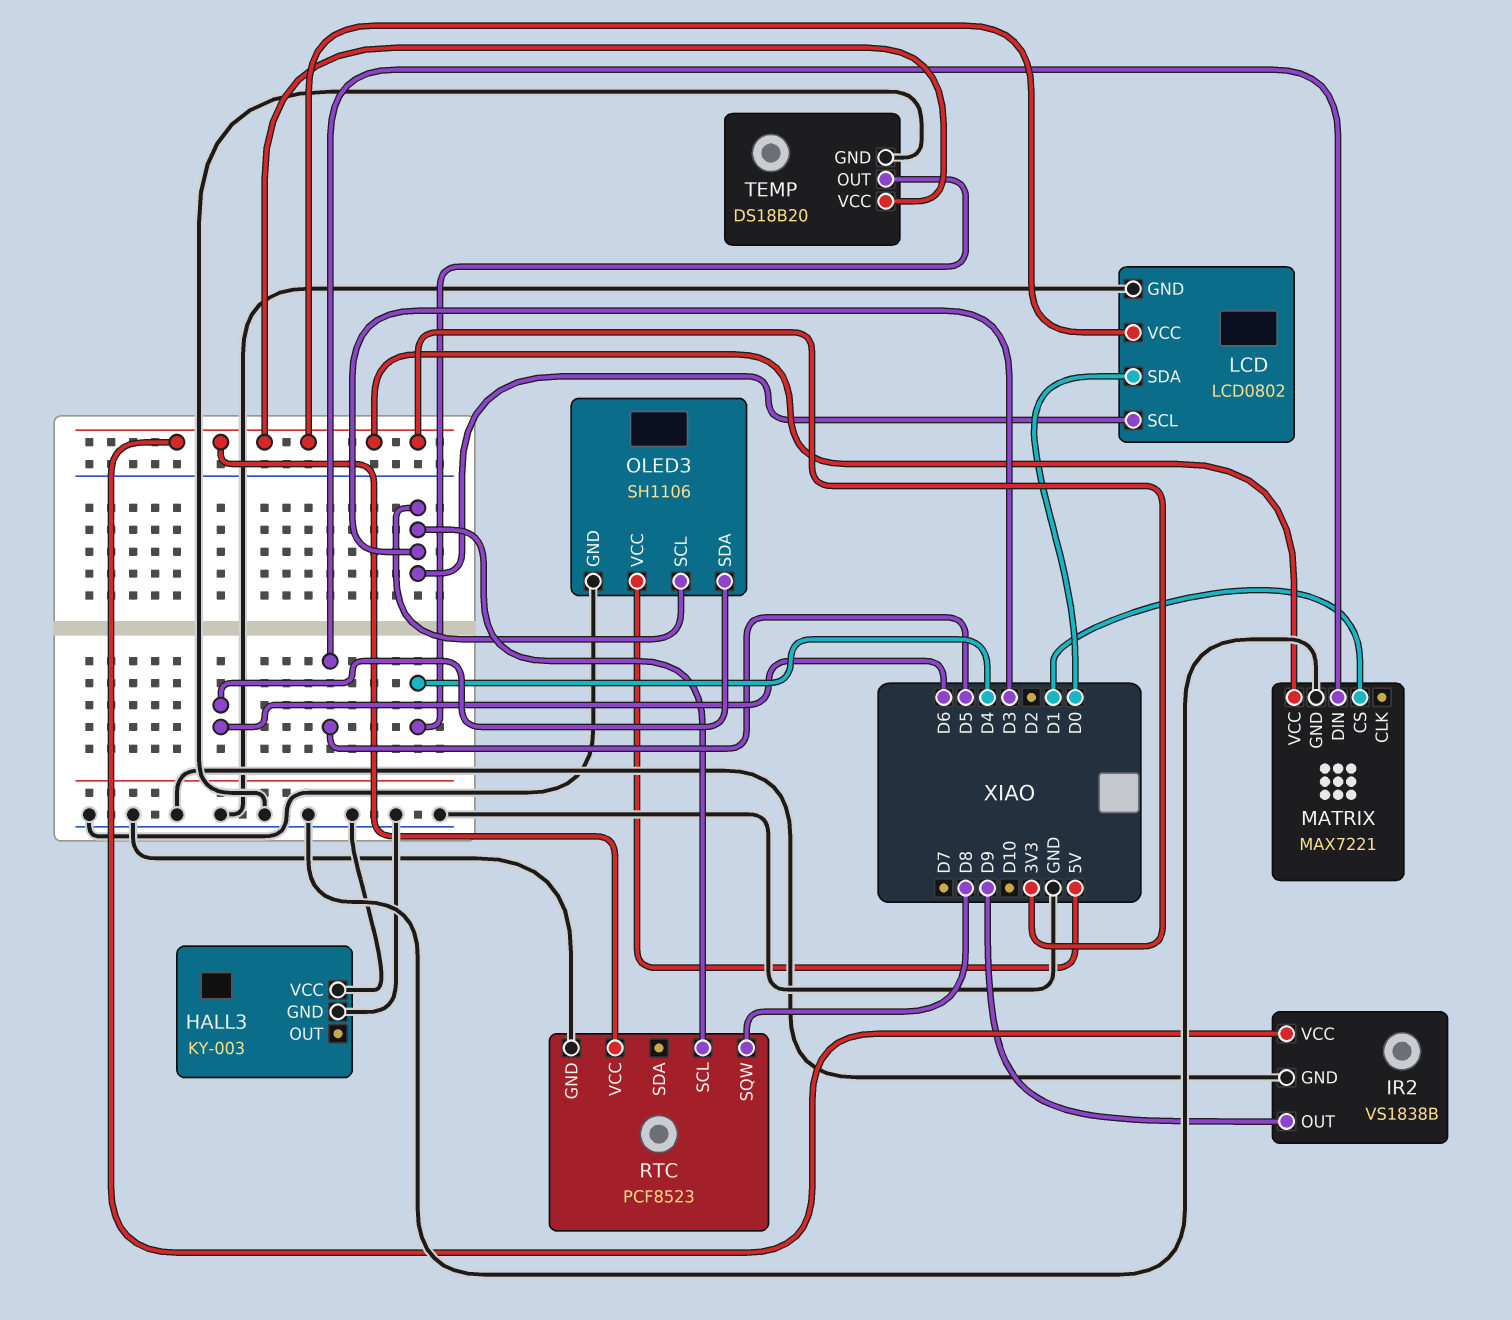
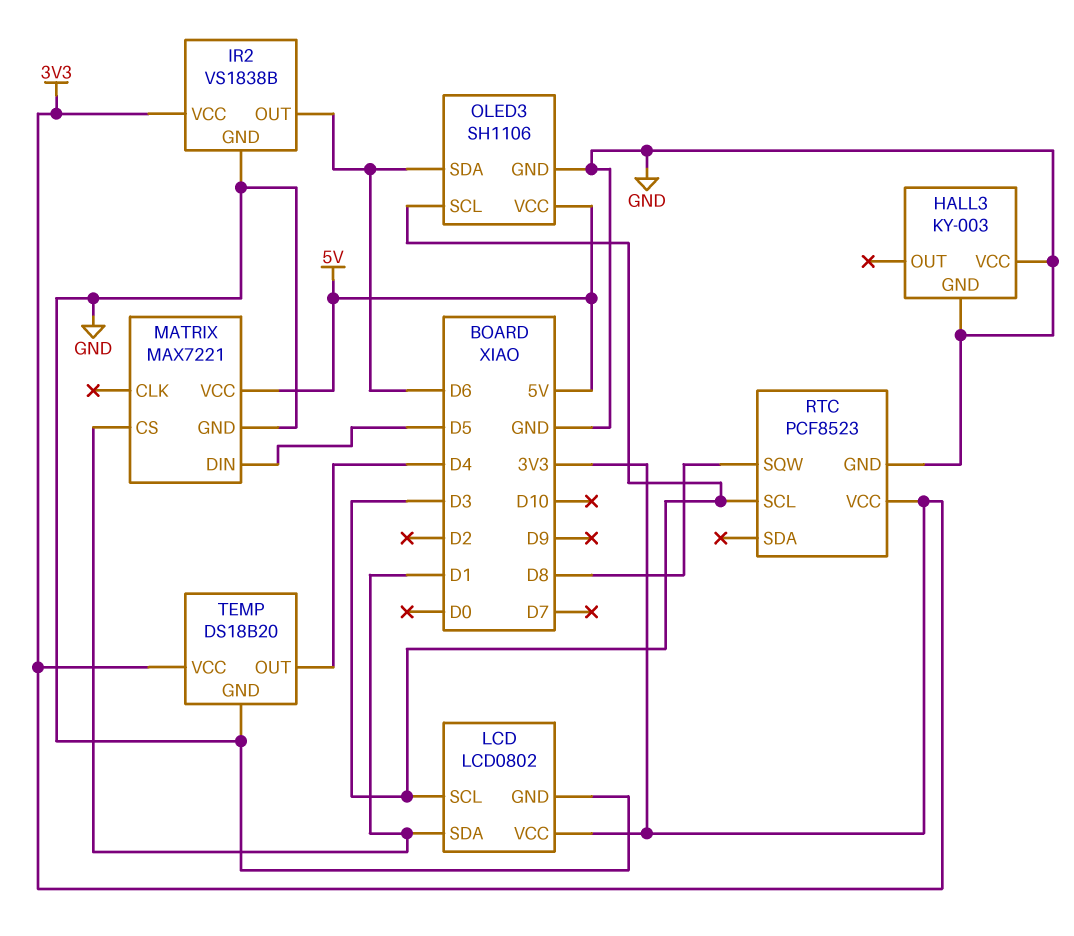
IR2 pin OUT: D9 -> D6
LCD pin SDA: D0 -> D1
MATRIX pin VCC: 3V3 -> 5V

